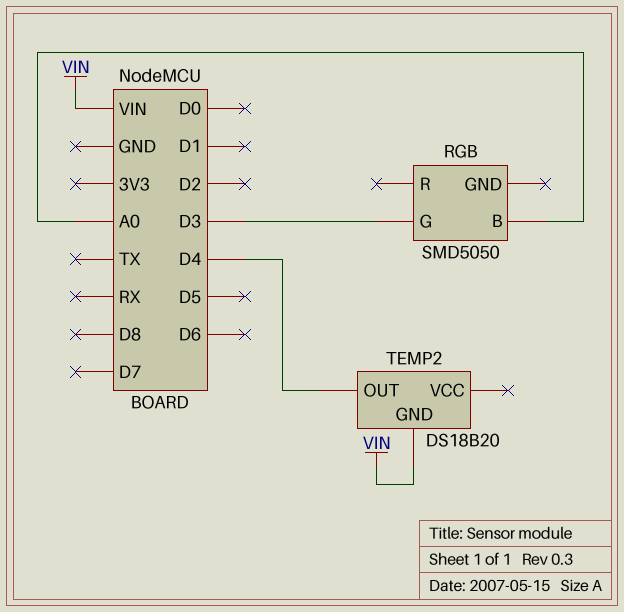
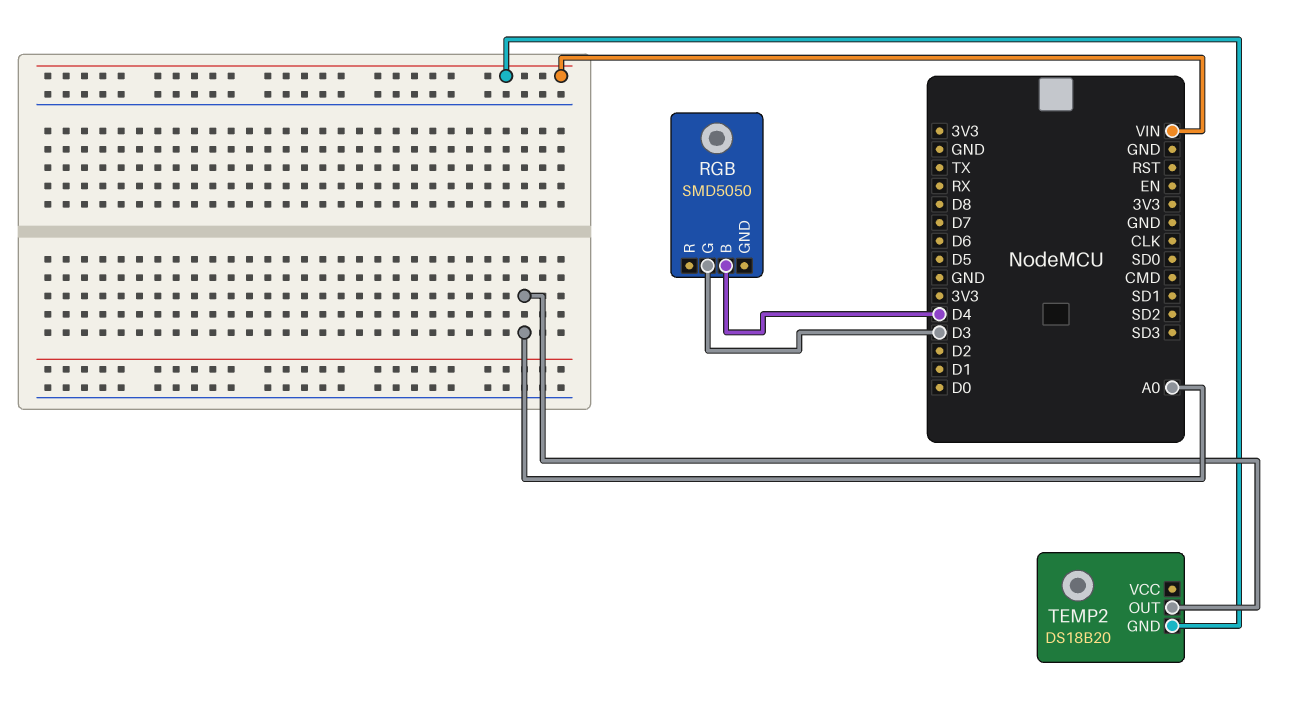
RGB pin B: A0 -> D4
TEMP2 pin OUT: D4 -> A0

